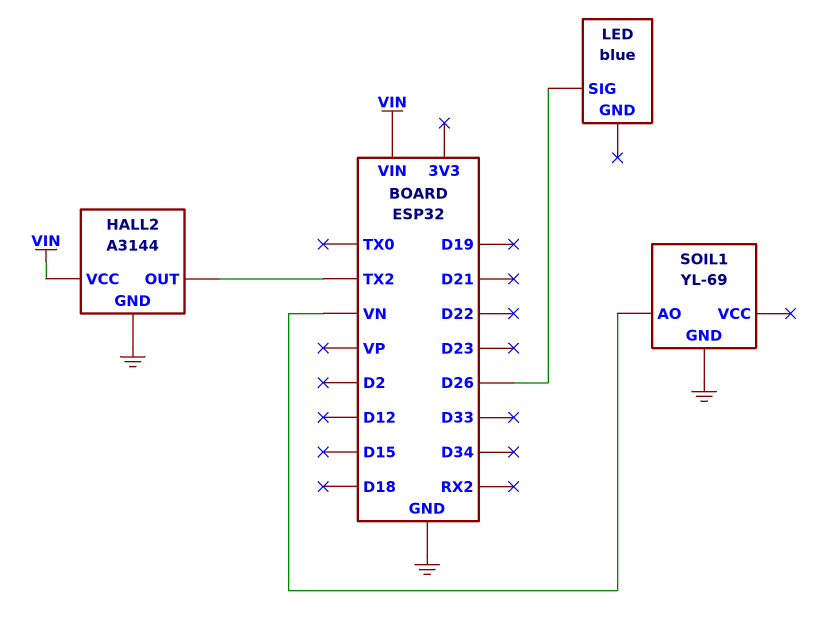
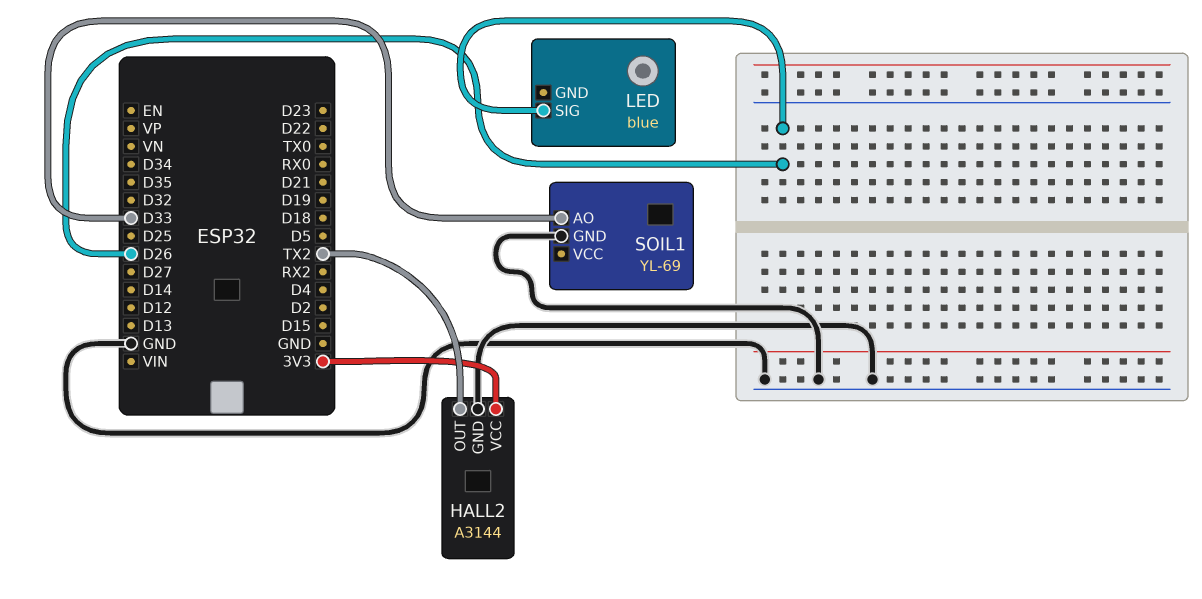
HALL2 pin VCC: VIN -> 3V3
SOIL1 pin AO: VN -> D33

